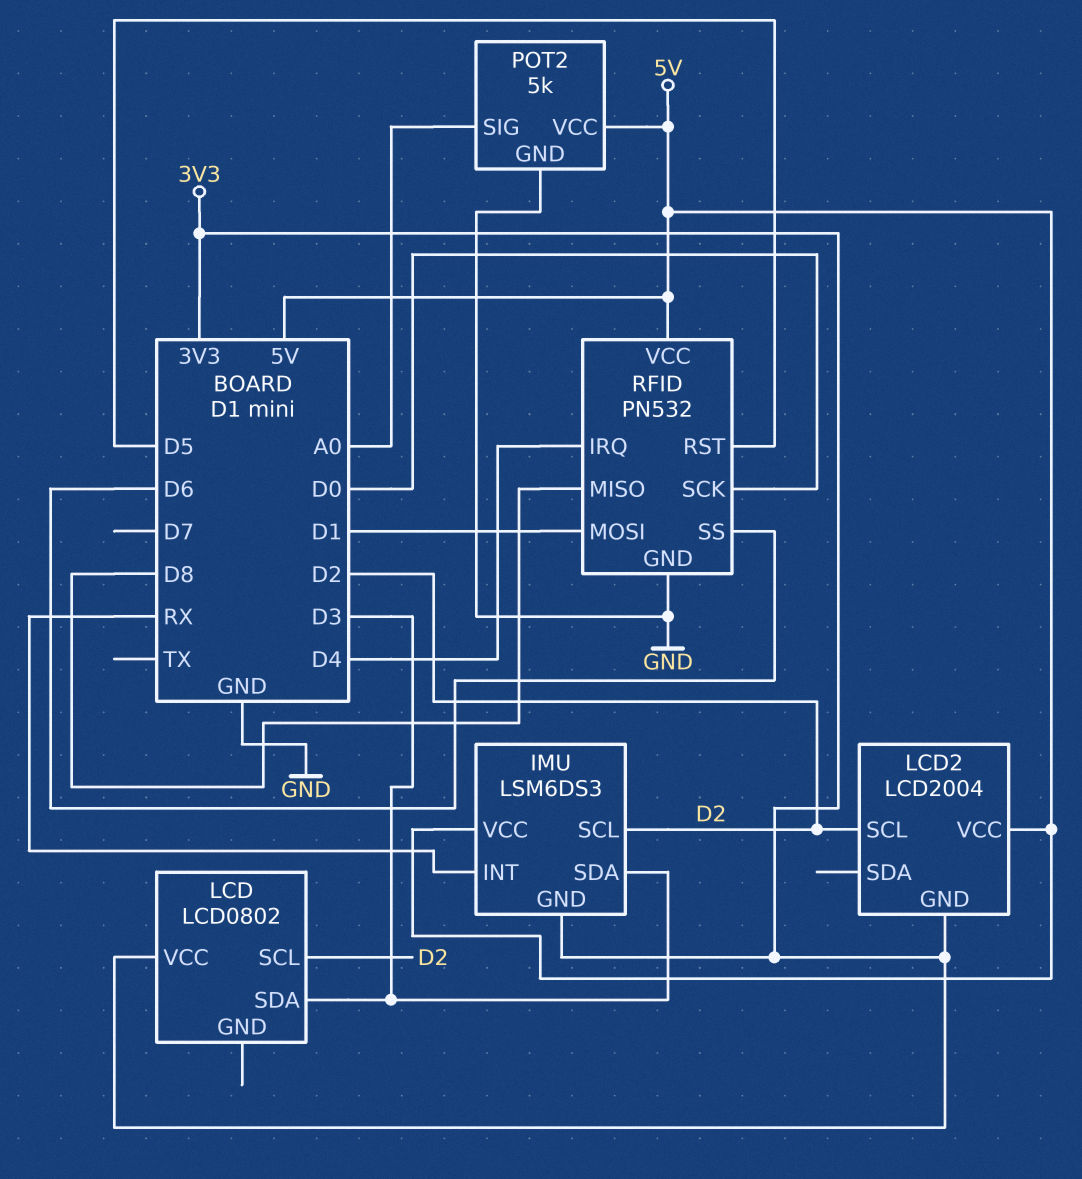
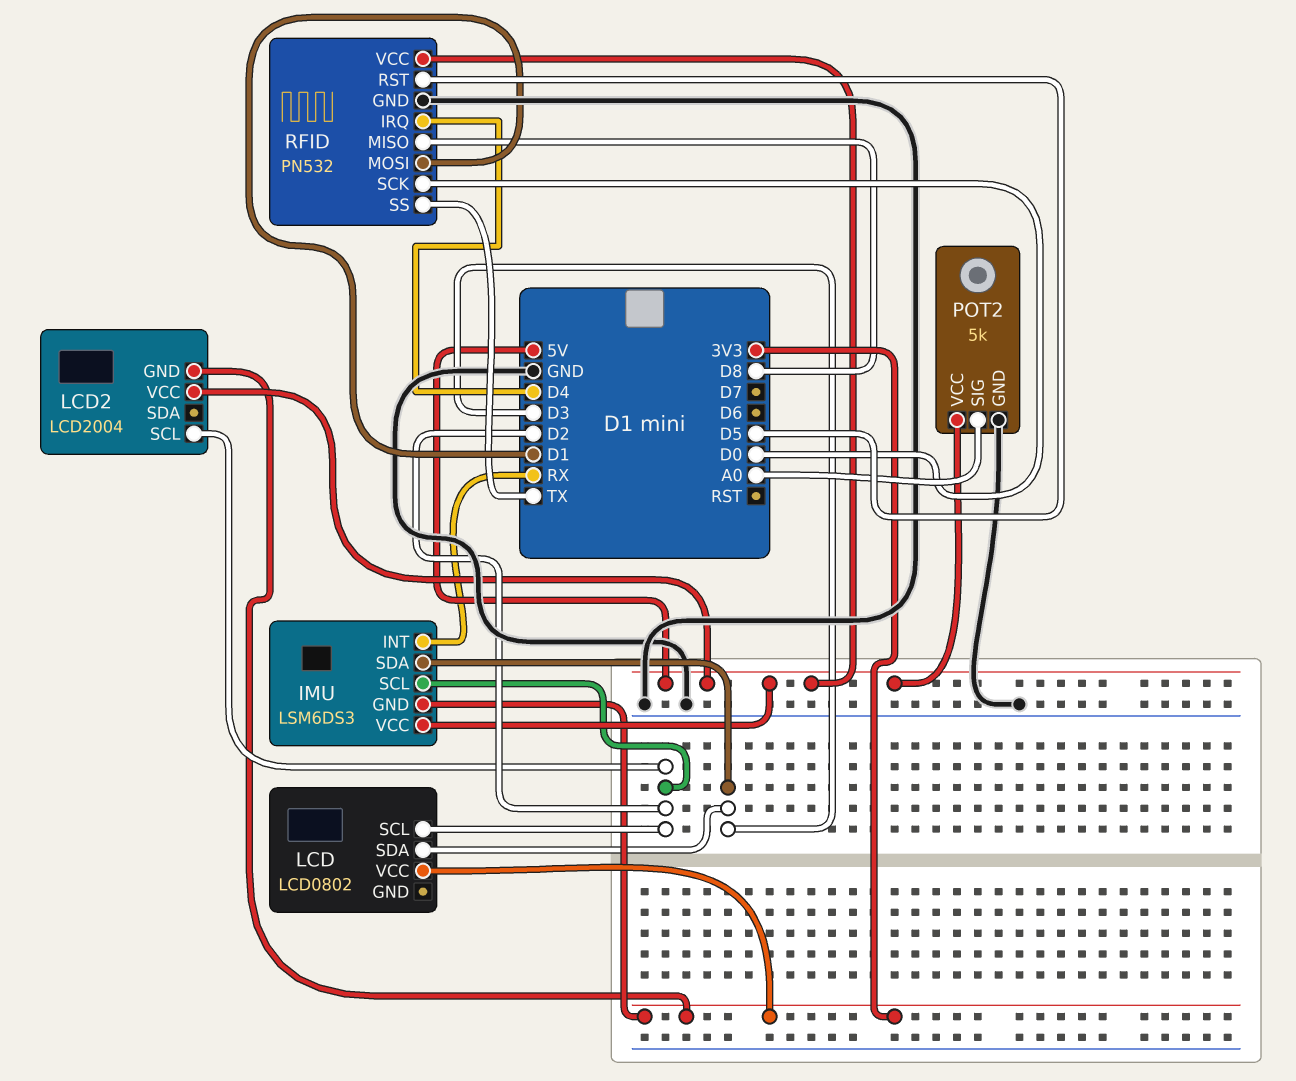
RFID pin SS: D6 -> TX

